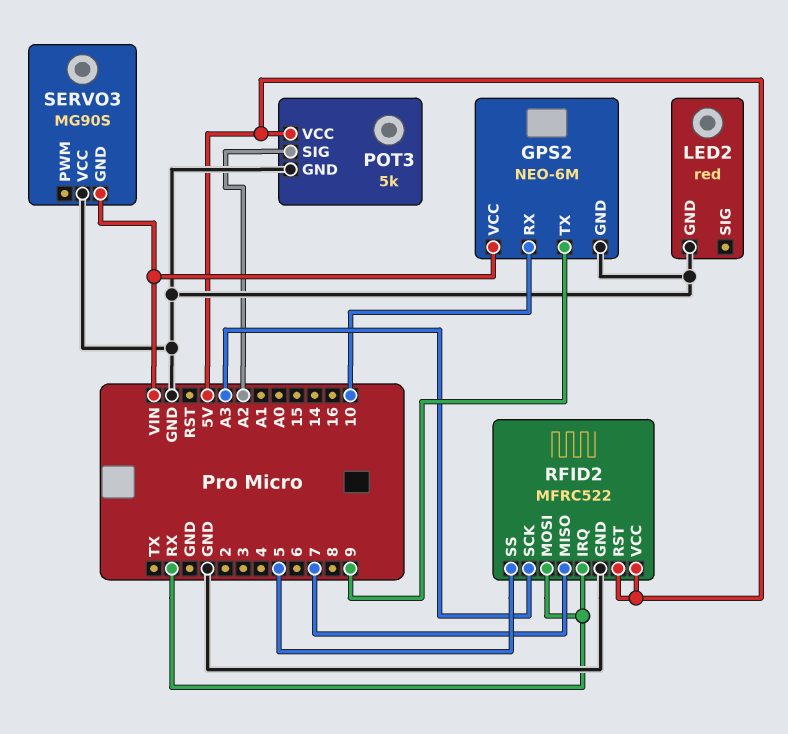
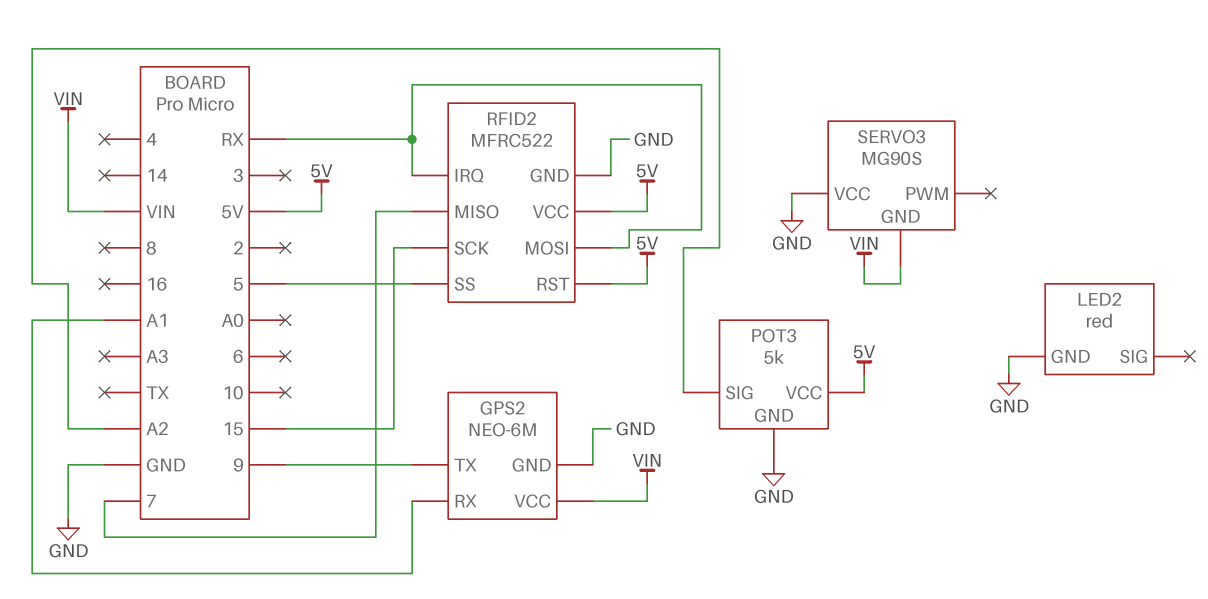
GPS2 pin RX: 10 -> A1
RFID2 pin SCK: A3 -> 15

